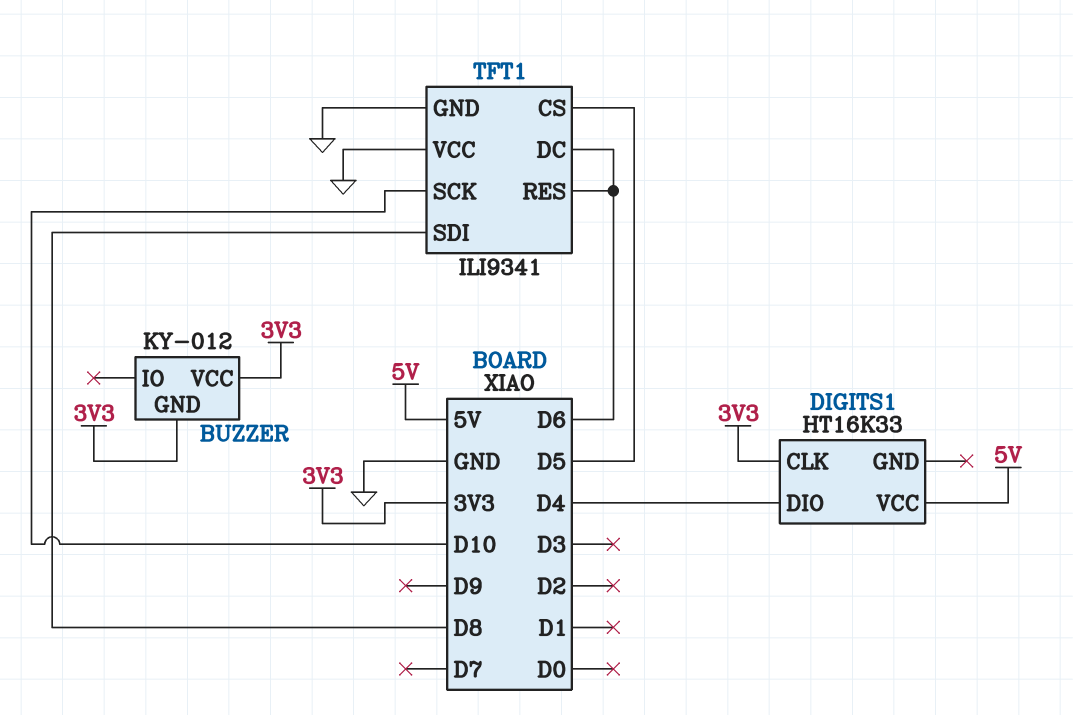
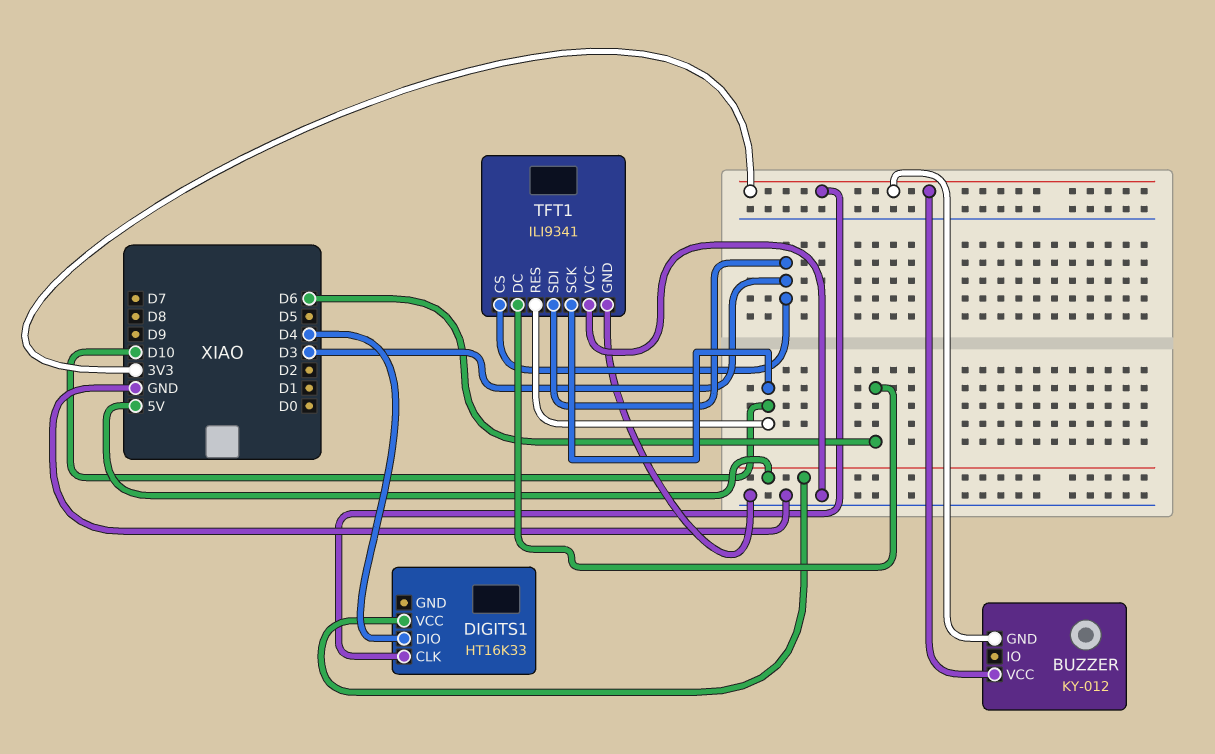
TFT1 pin CS: D5 -> D3
TFT1 pin RES: D6 -> D10
TFT1 pin SDI: D8 -> D3

